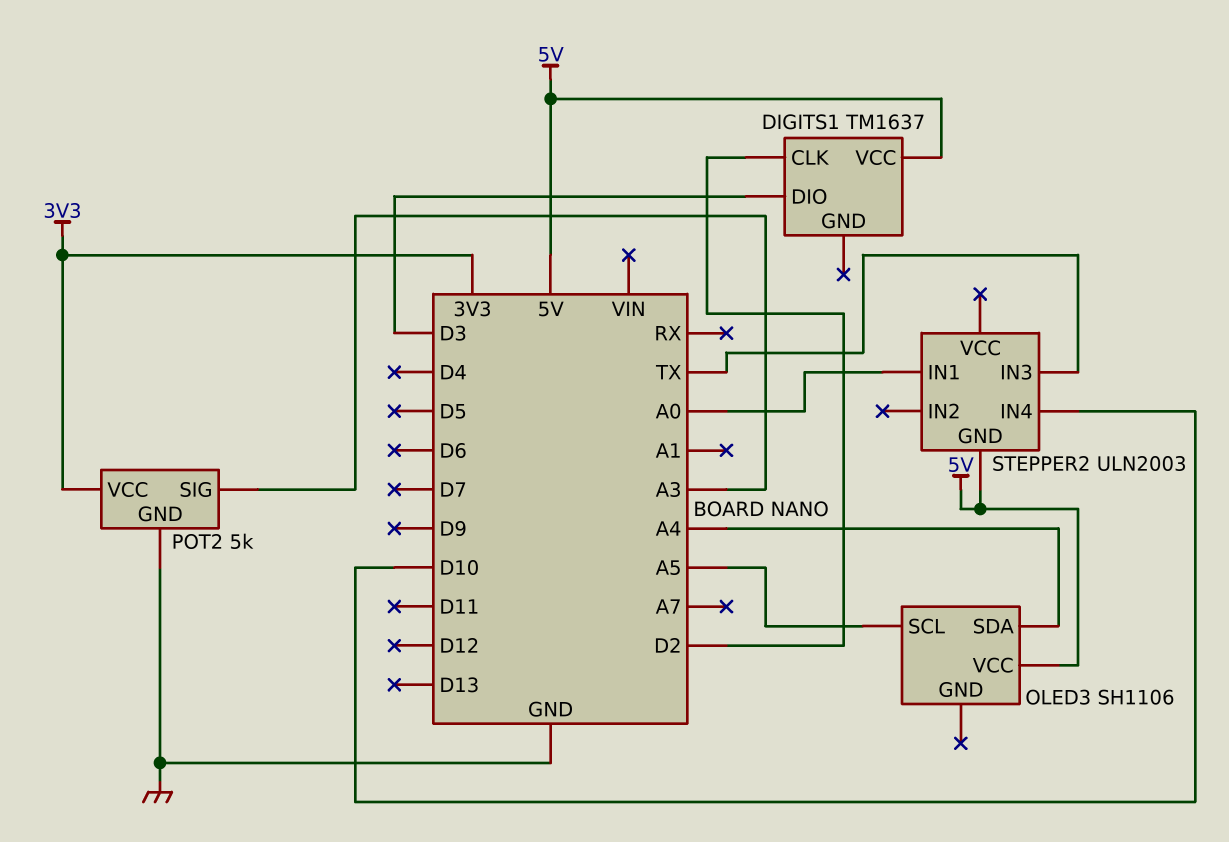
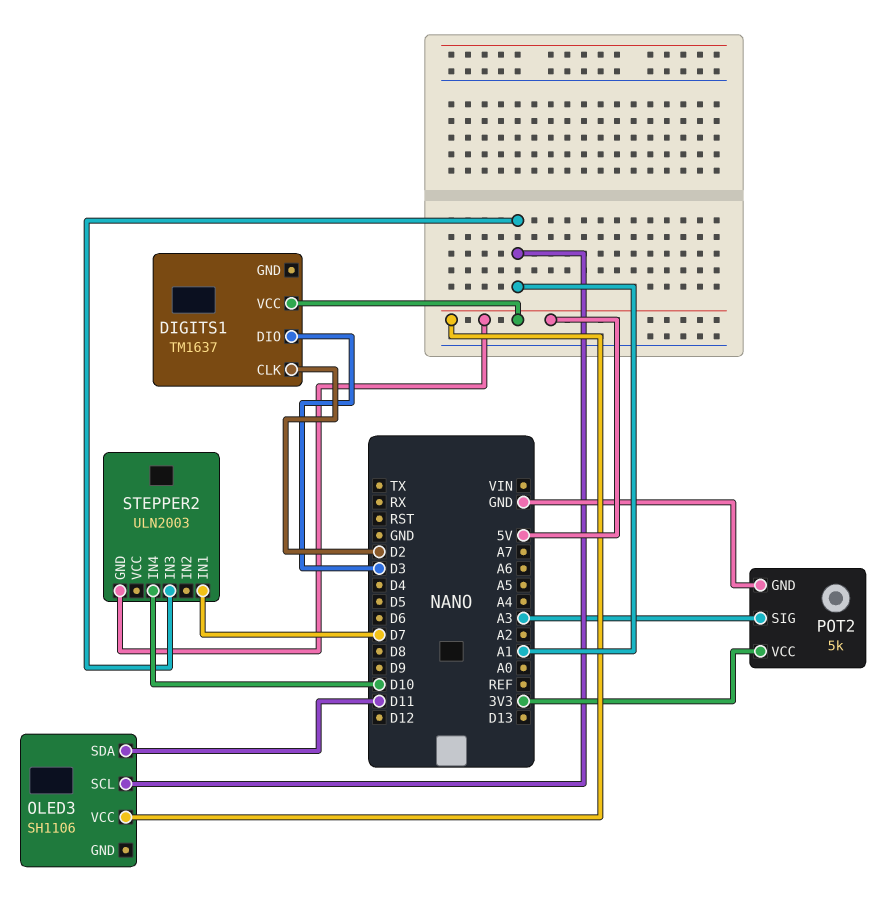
OLED3 pin SCL: A5 -> A1
OLED3 pin SDA: A4 -> D11
STEPPER2 pin IN1: A0 -> D7
STEPPER2 pin IN3: TX -> A1

